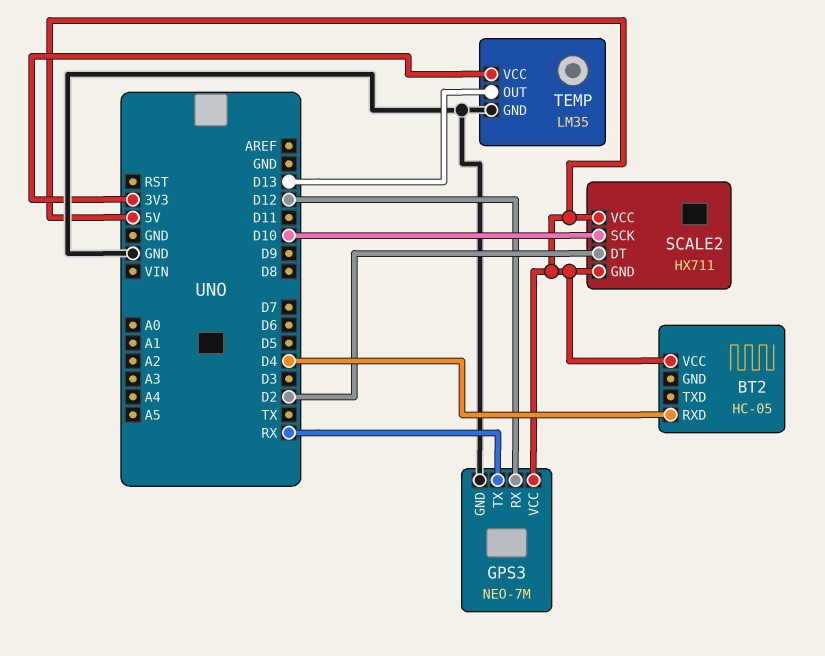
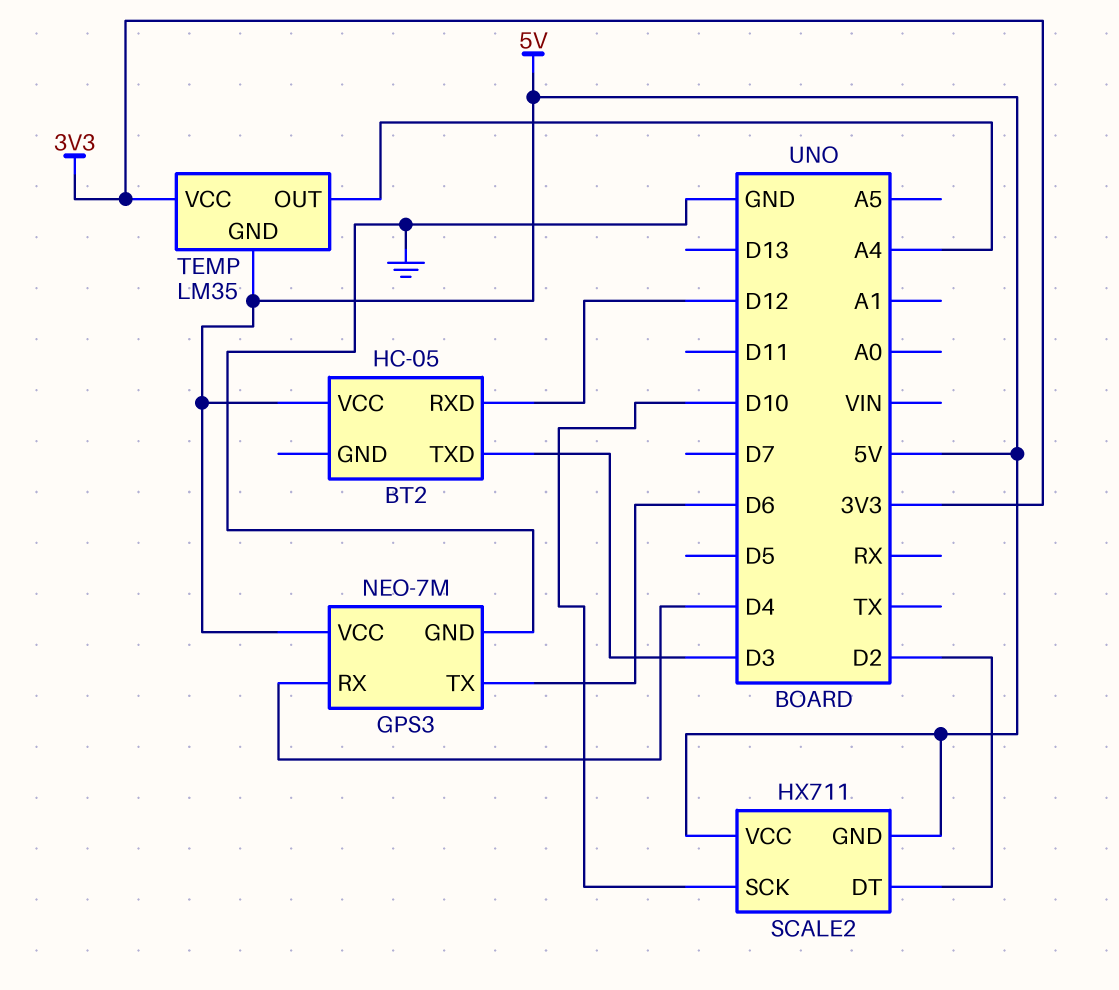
BT2 pin RXD: D4 -> D12
BT2 pin TXD: none -> D3
GPS3 pin RX: D12 -> D4
GPS3 pin TX: RX -> D6
TEMP pin GND: GND -> 5V
TEMP pin OUT: D13 -> A4

